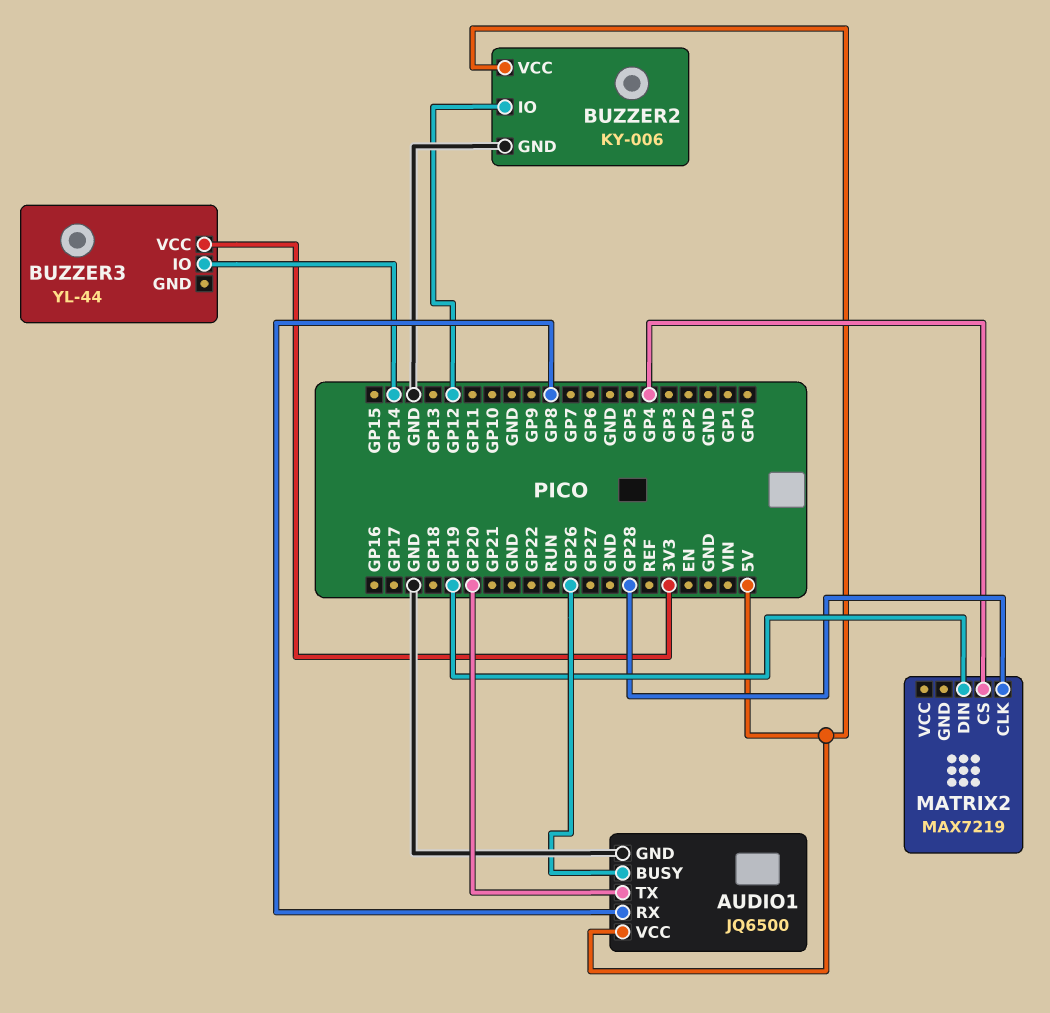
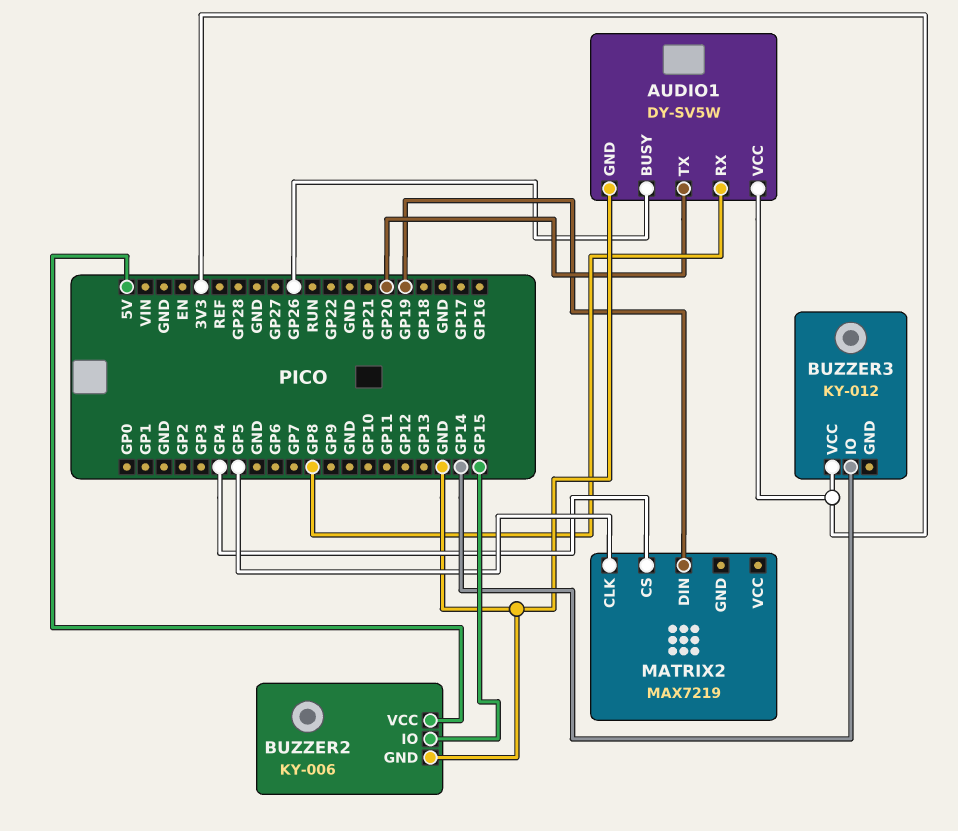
AUDIO1: JQ6500 -> DY-SV5W
AUDIO1 pin VCC: 5V -> 3V3
BUZZER2 pin IO: GP12 -> GP15
BUZZER3: YL-44 -> KY-012
MATRIX2 pin CLK: GP28 -> GP5

